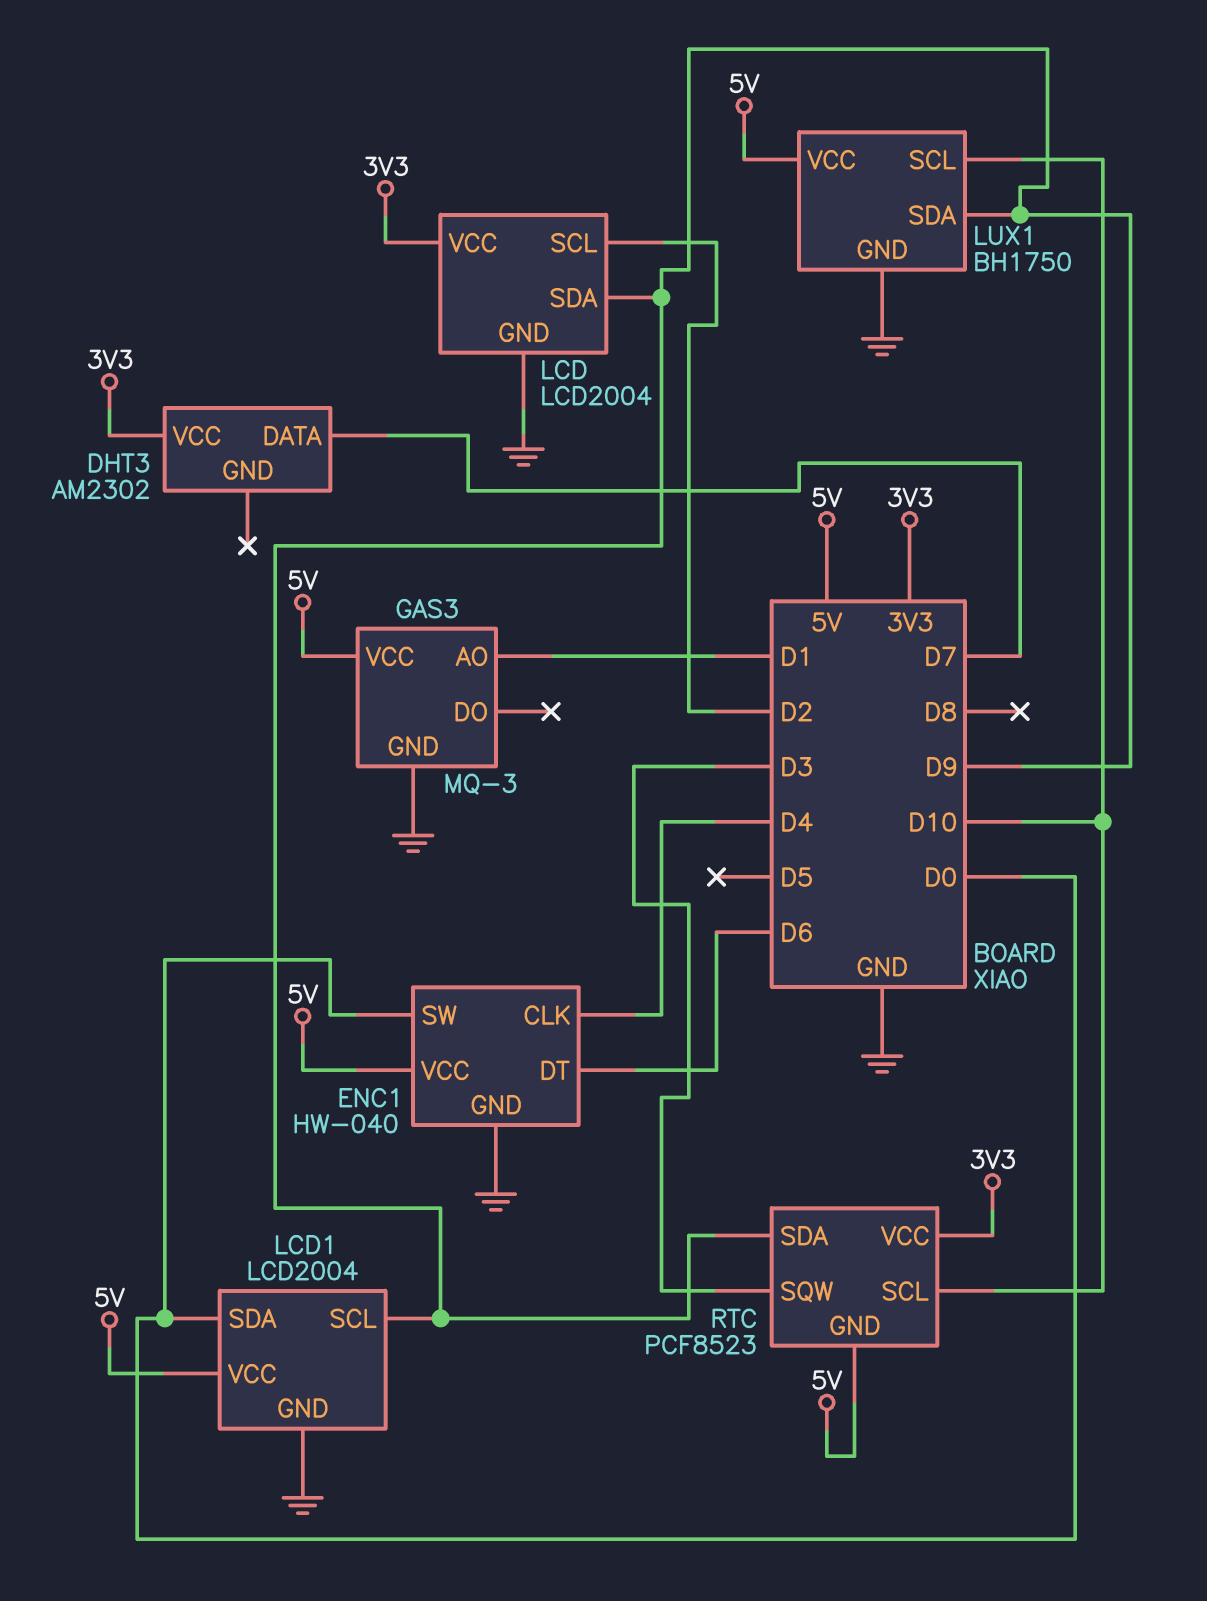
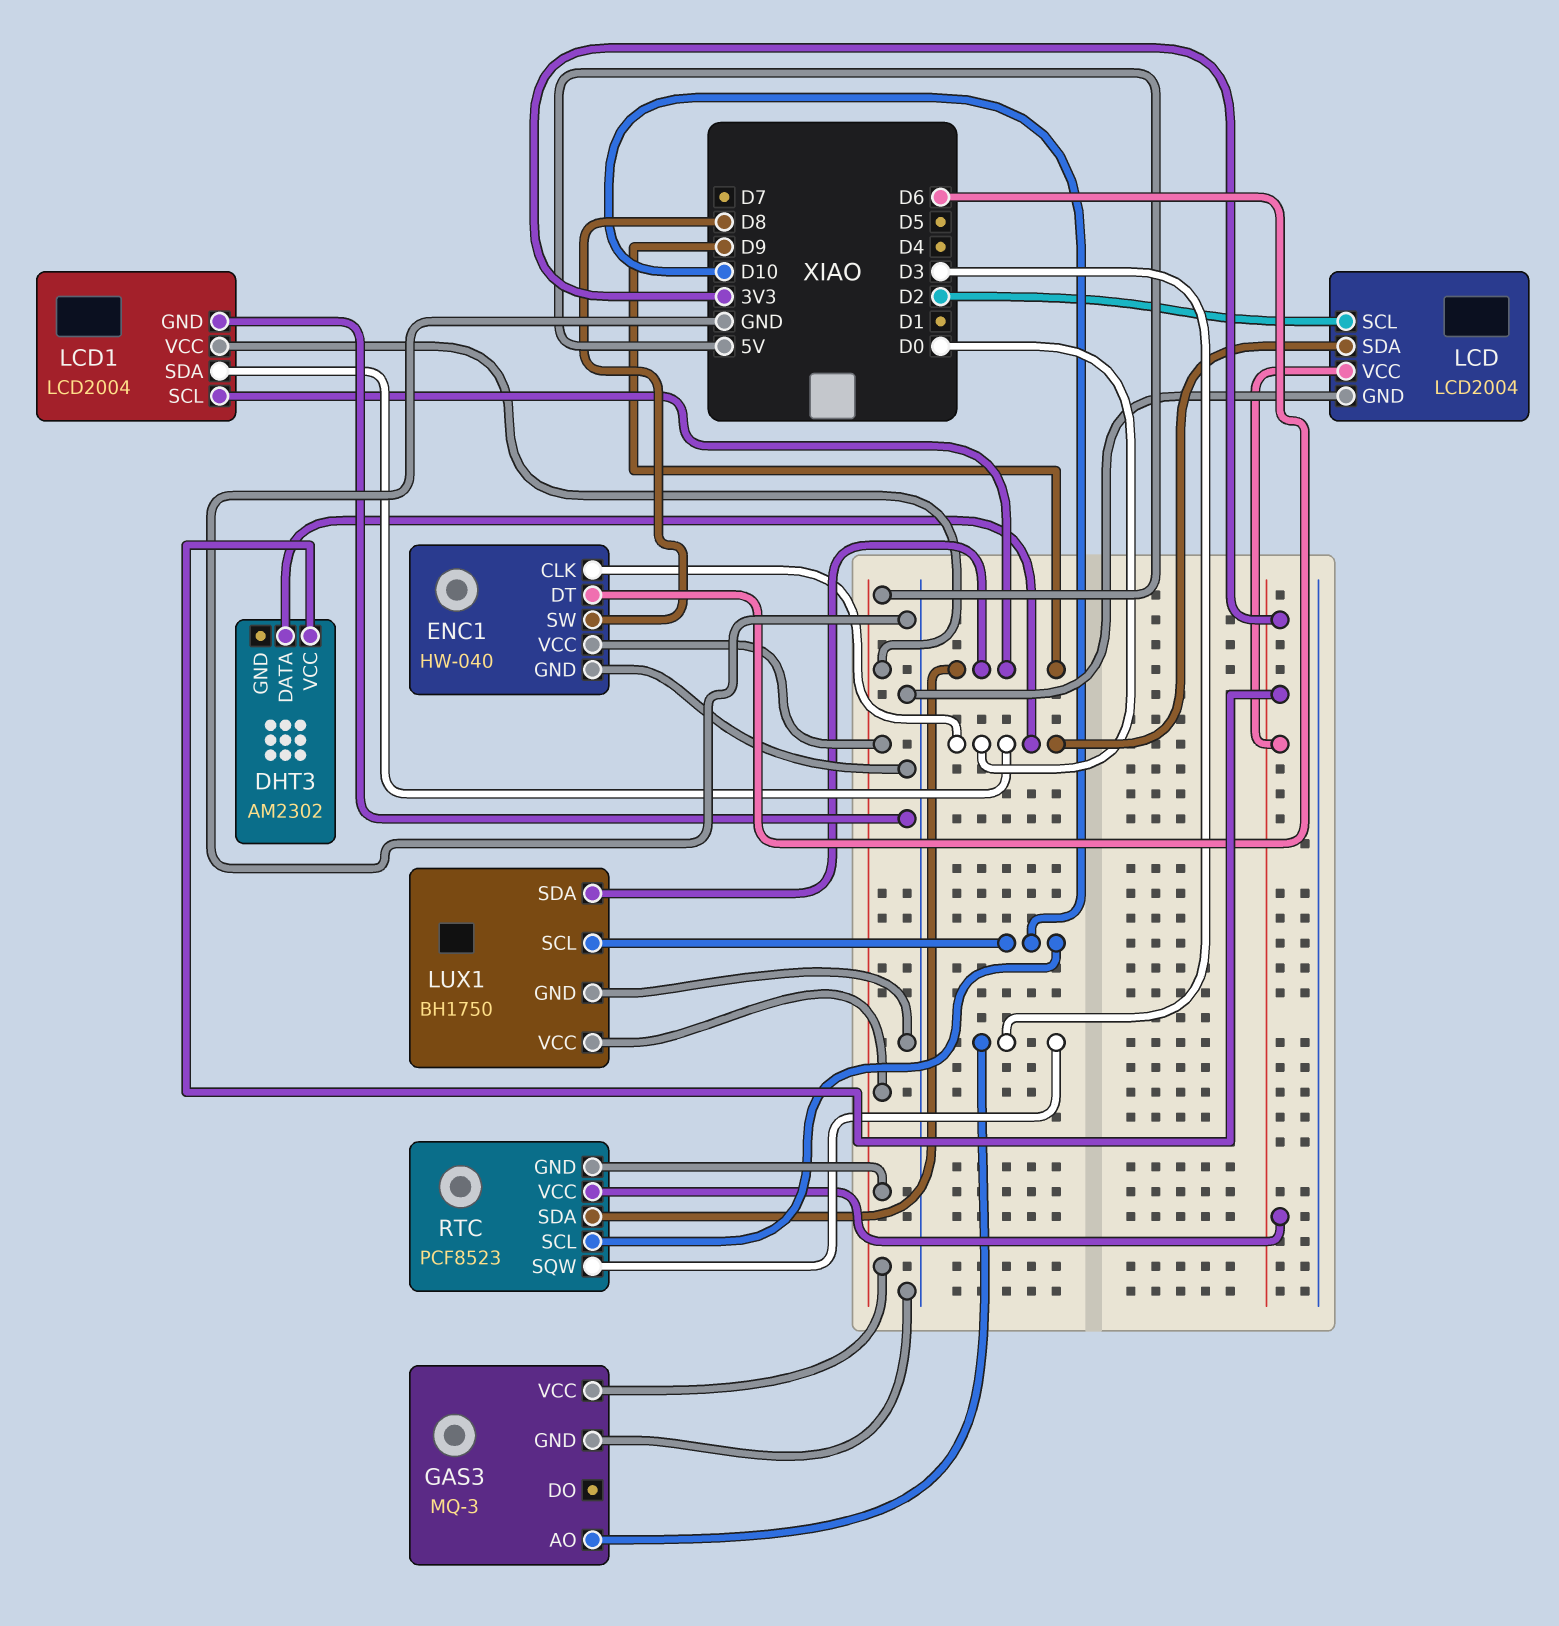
DHT3 pin DATA: D7 -> D0
ENC1 pin CLK: D4 -> D0
ENC1 pin SW: D0 -> D8
GAS3 pin AO: D1 -> D3
LCD pin SDA: D9 -> D0

